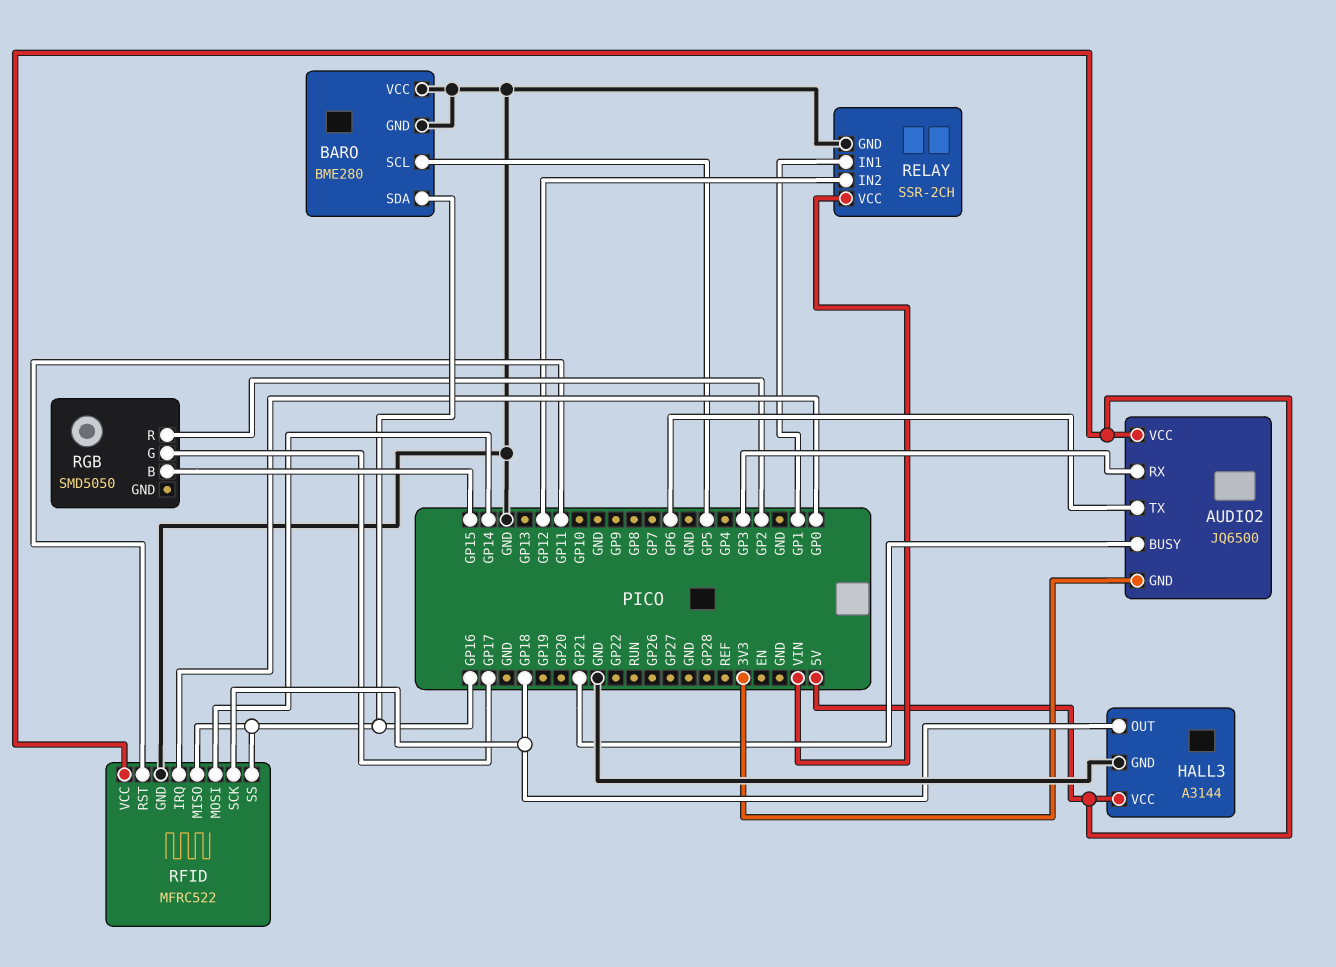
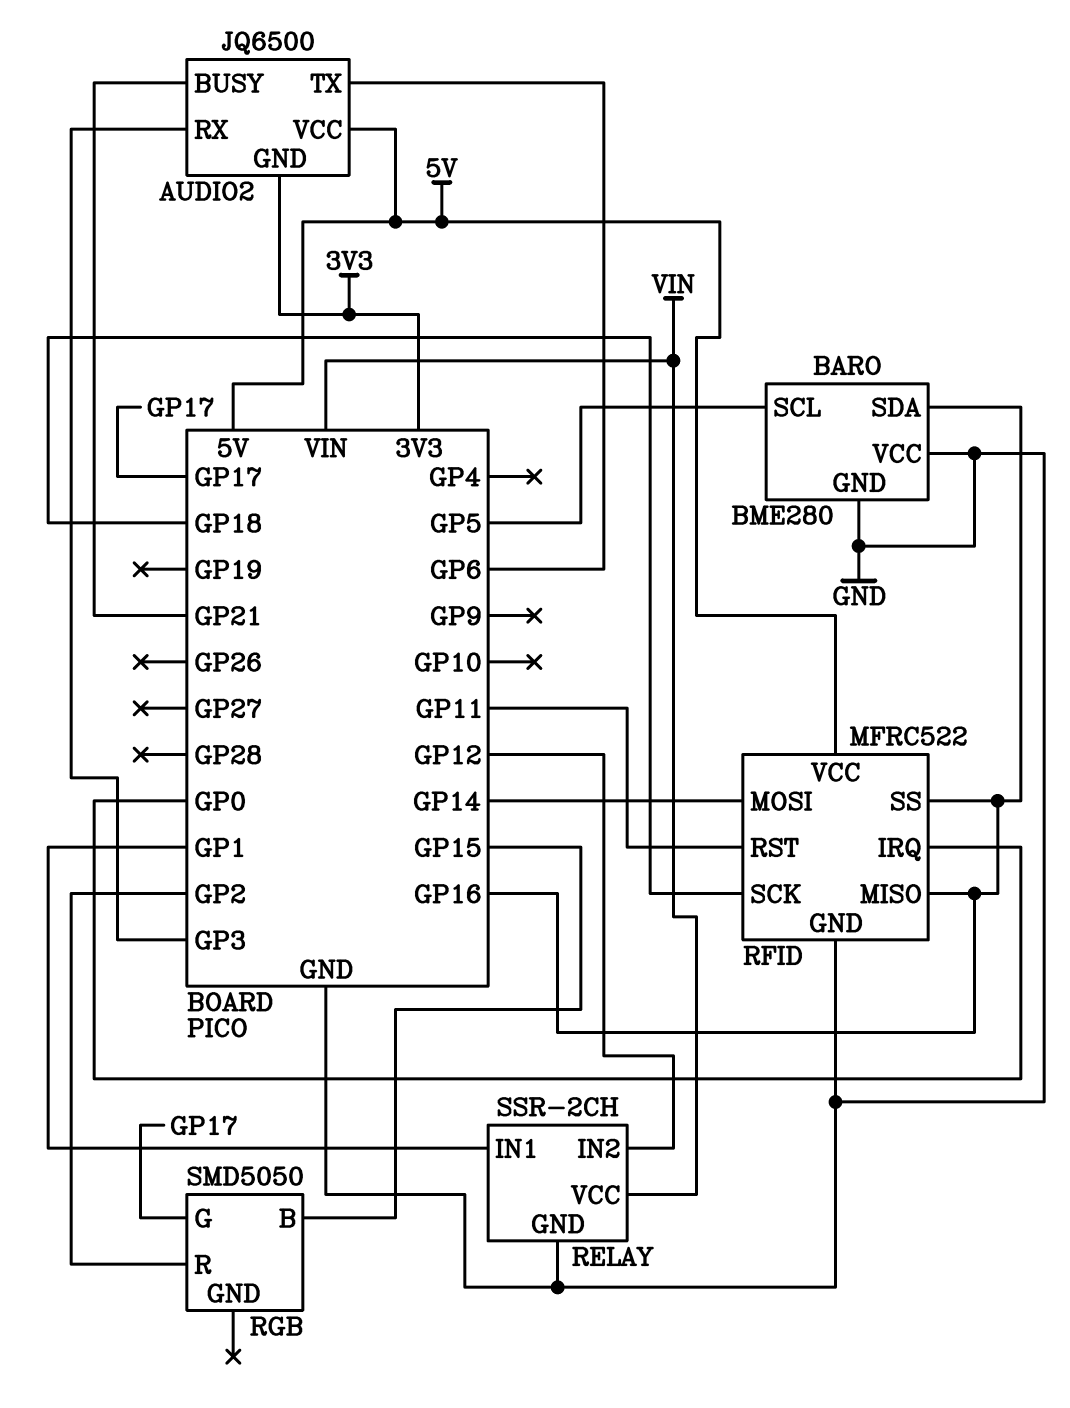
HALL3: A3144 -> none
HALL3 pin GND: GND -> none
HALL3 pin OUT: GP18 -> none
HALL3 pin VCC: 5V -> none

